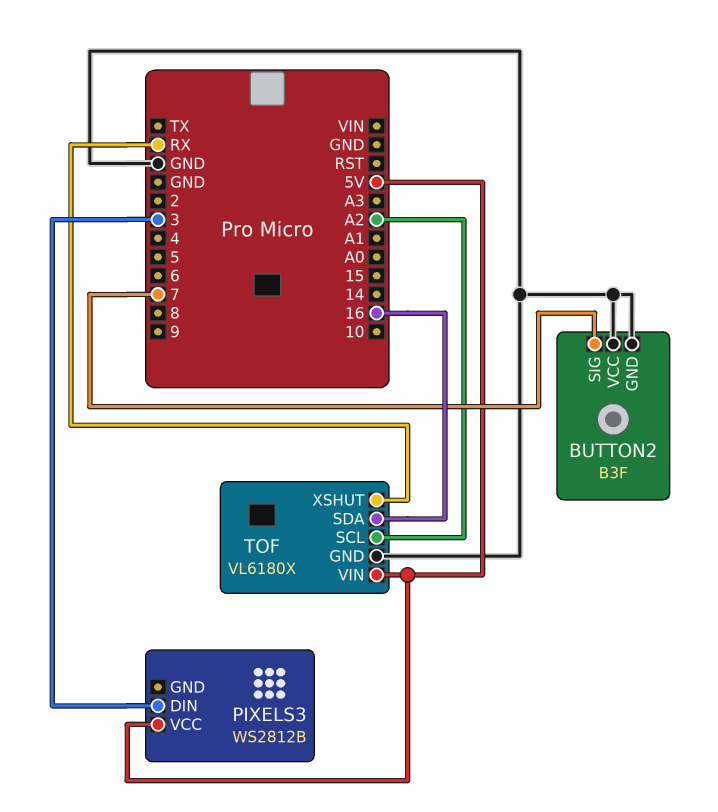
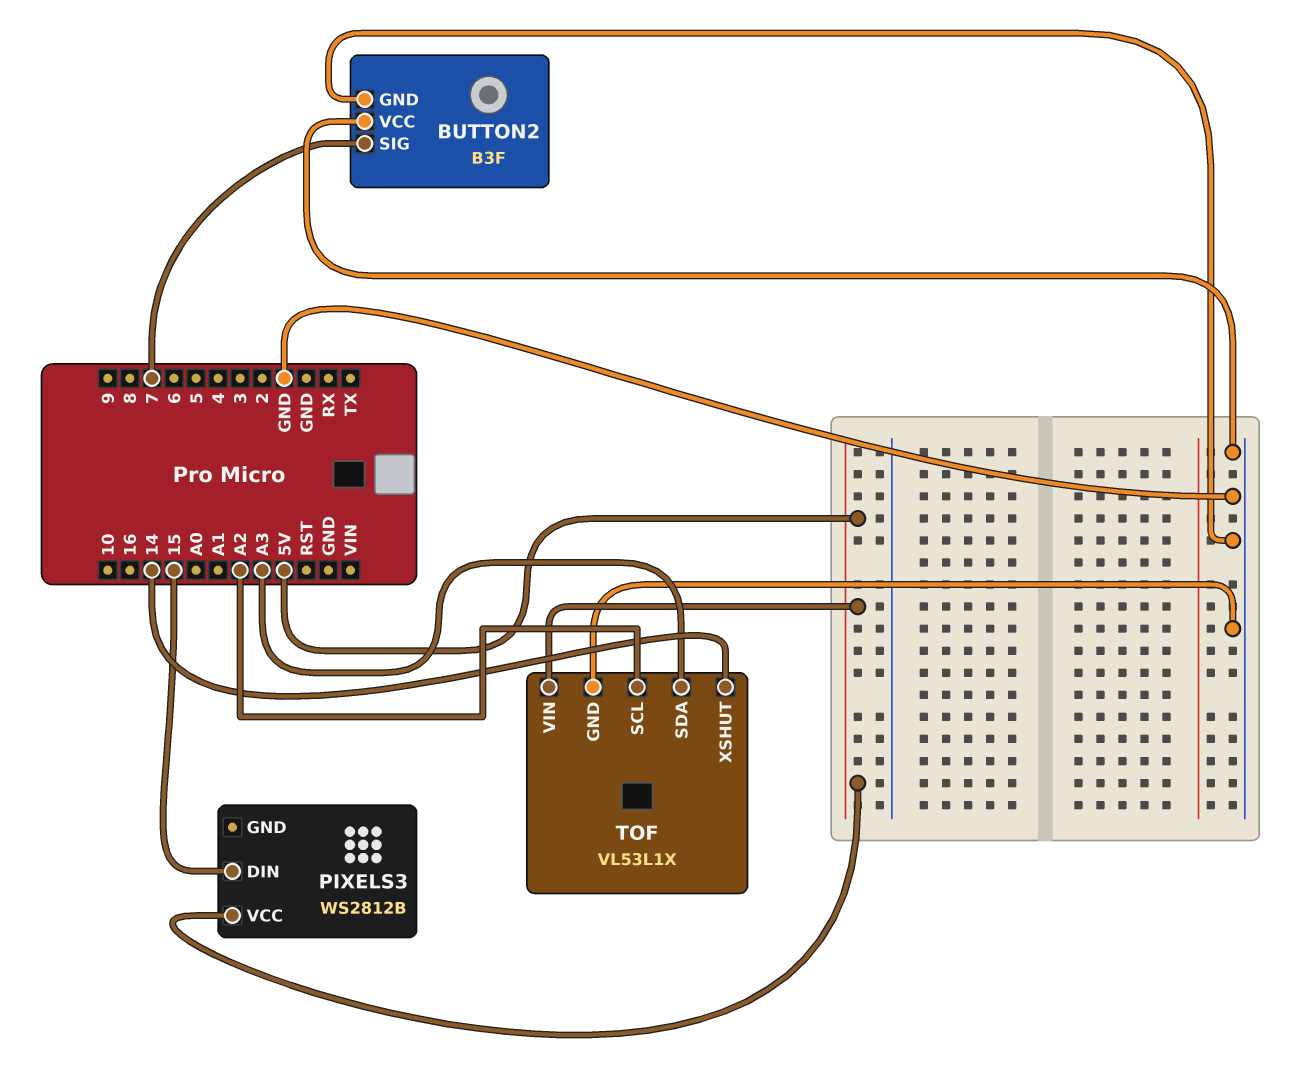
PIXELS3 pin DIN: 3 -> 15
TOF: VL6180X -> VL53L1X
TOF pin SDA: 16 -> A3
TOF pin XSHUT: RX -> 14

